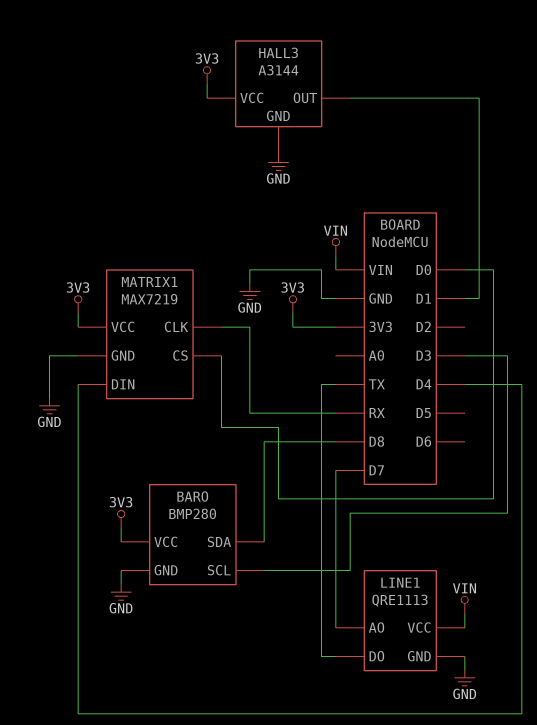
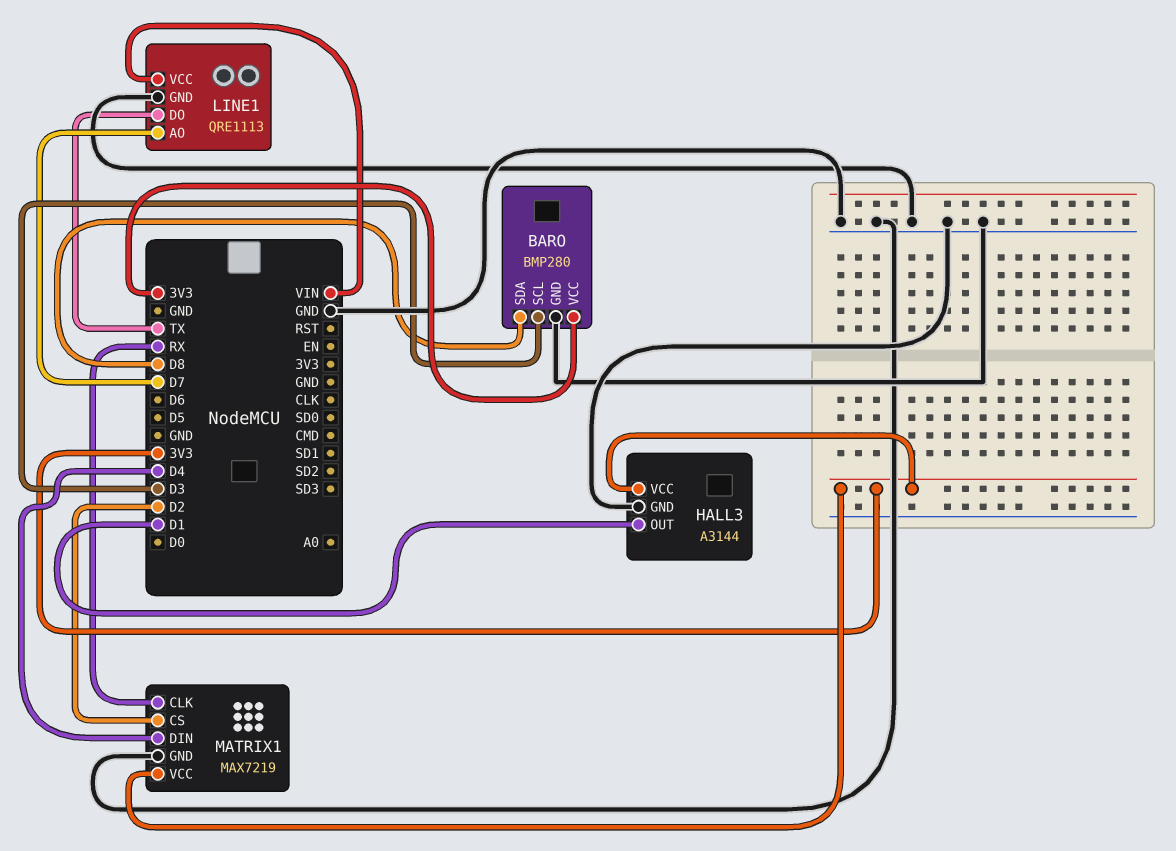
MATRIX1 pin CS: D0 -> D2

